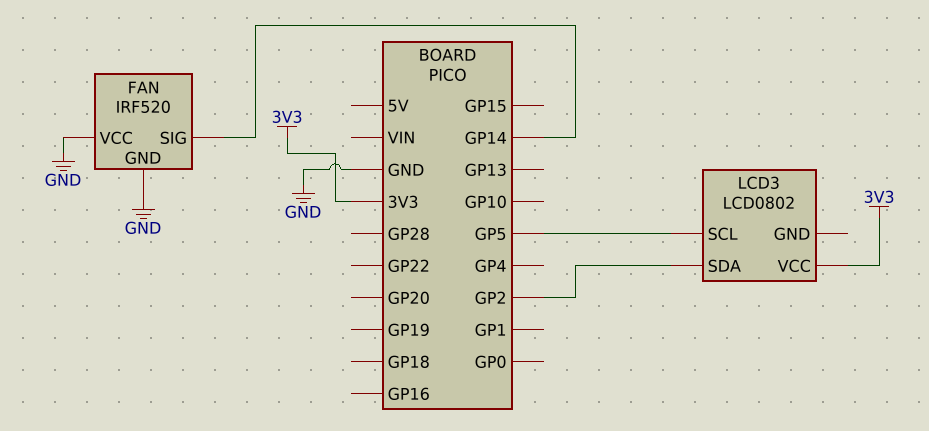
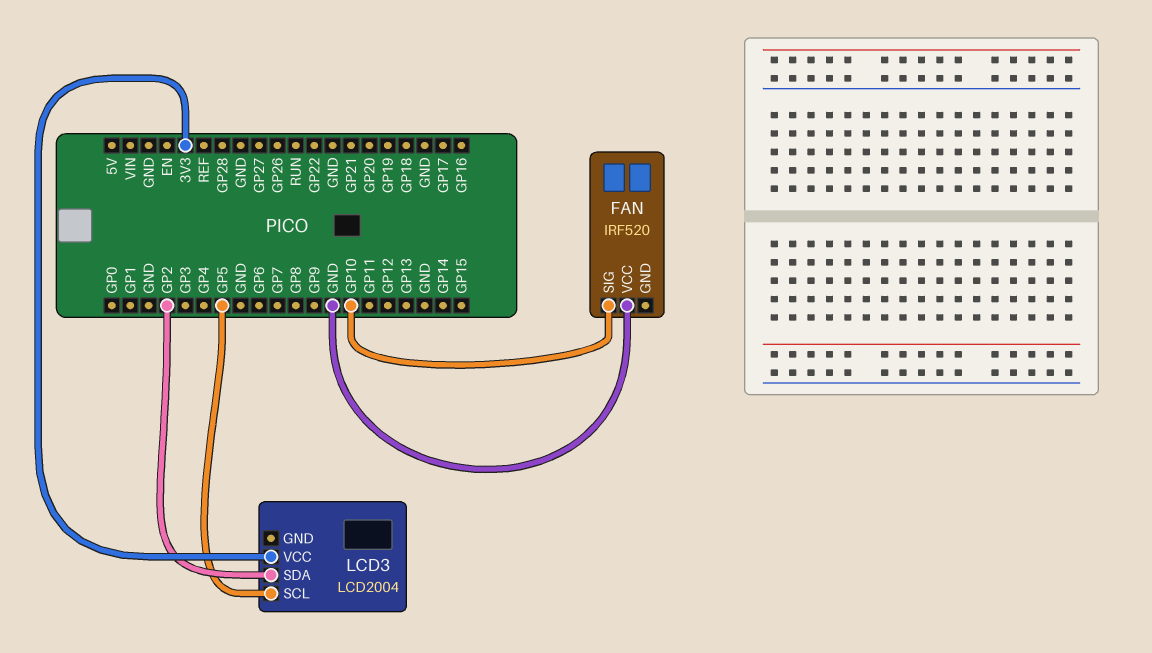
FAN pin GND: GND -> none
FAN pin SIG: GP14 -> GP10
LCD3: LCD0802 -> LCD2004

